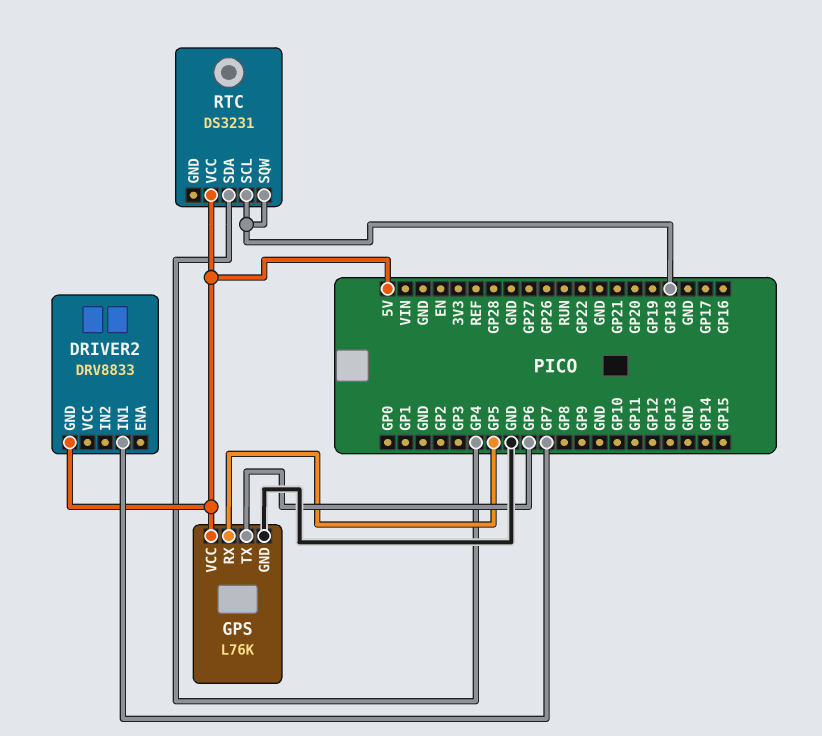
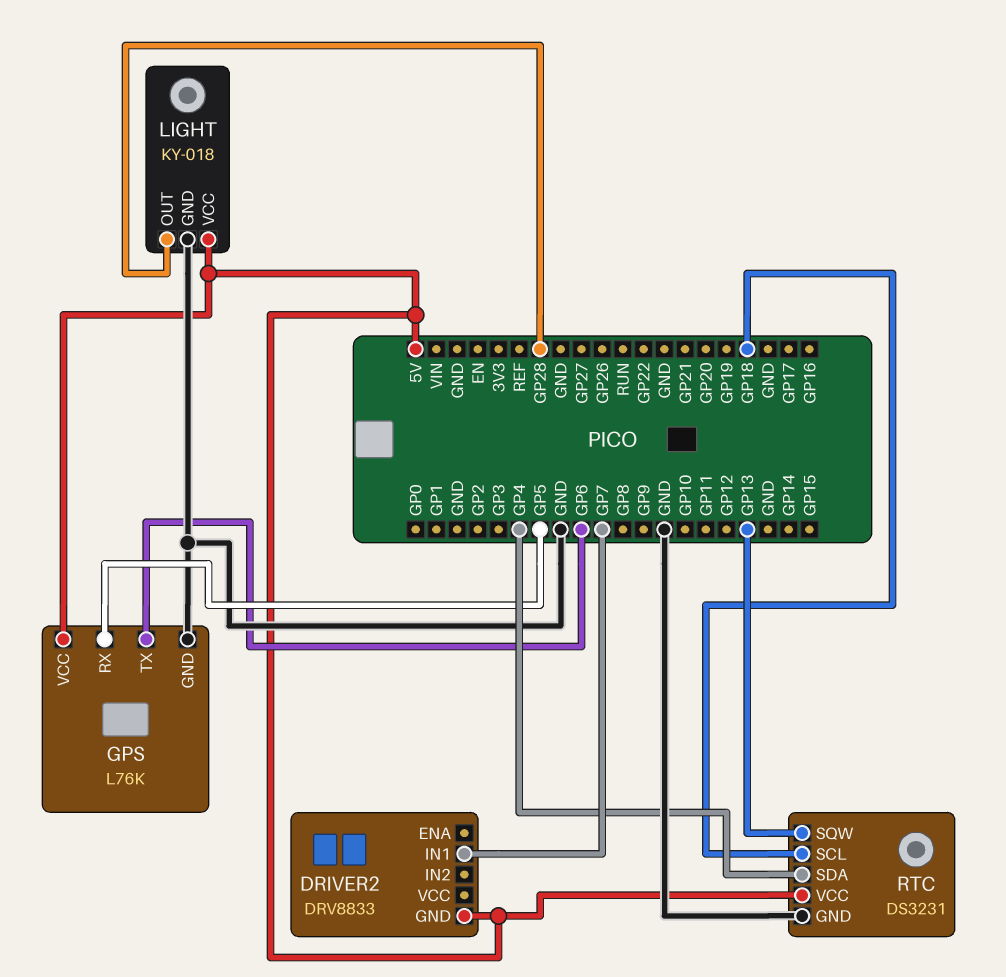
LIGHT: none -> KY-018
LIGHT pin GND: none -> GND
LIGHT pin OUT: none -> GP28
LIGHT pin VCC: none -> 5V
RTC pin GND: none -> GND
RTC pin SQW: GP18 -> GP13

